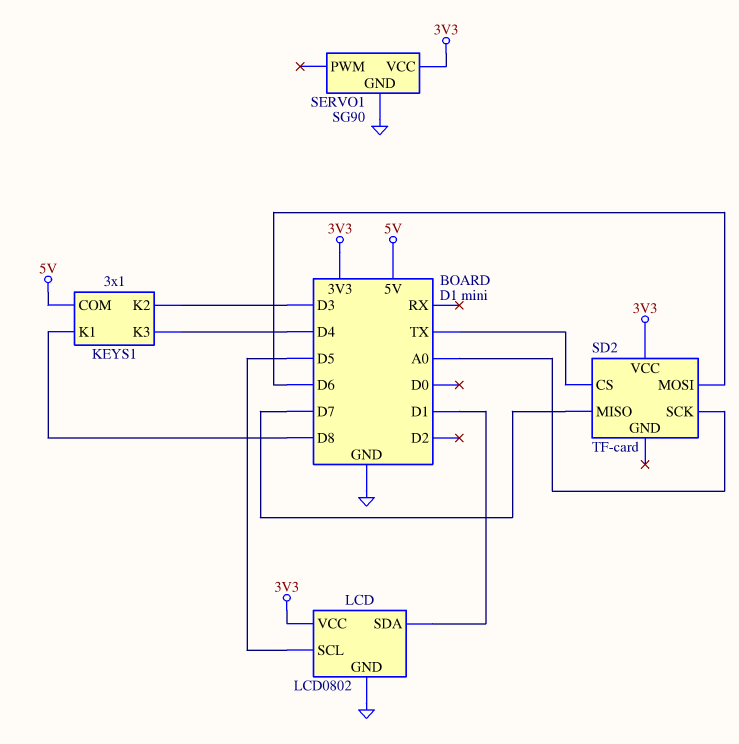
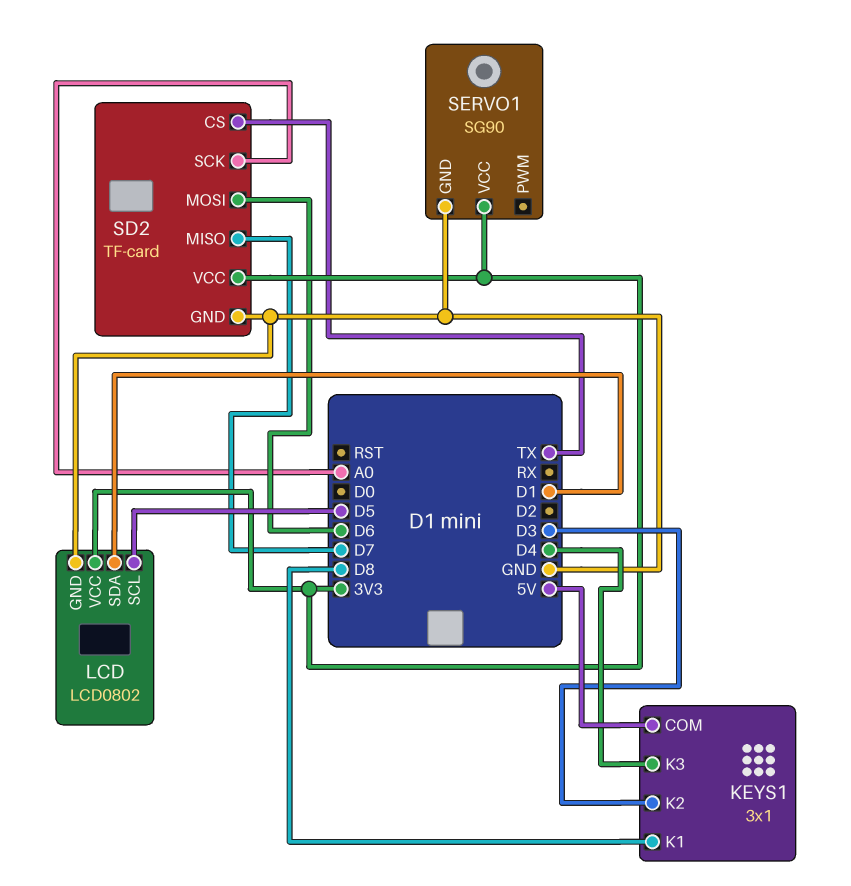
SD2 pin GND: none -> GND

